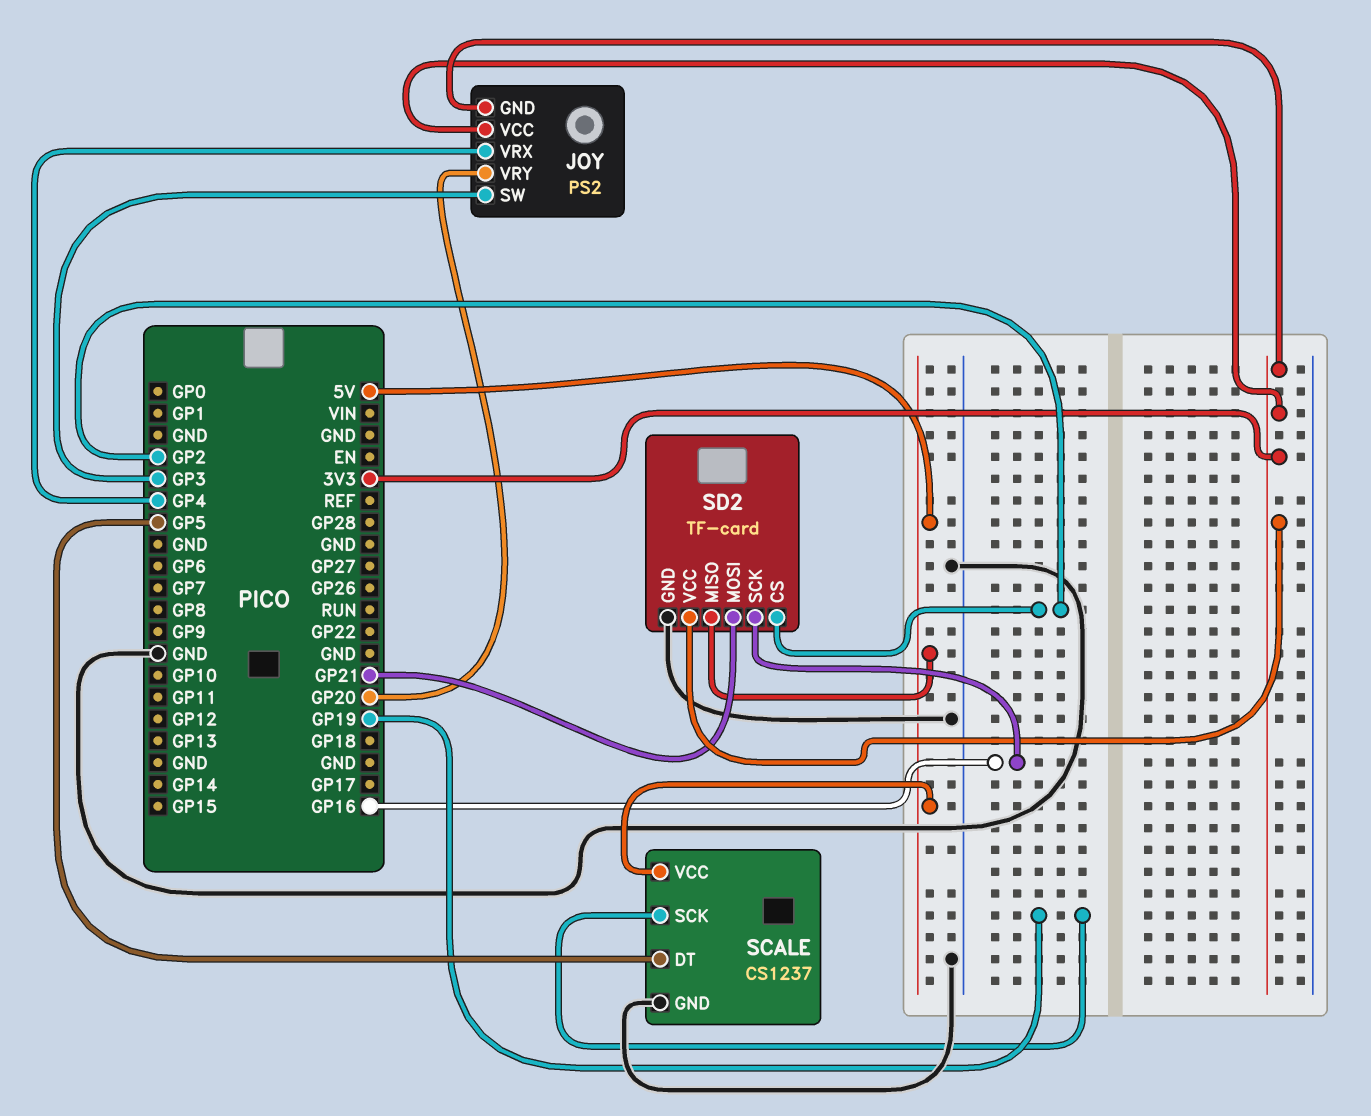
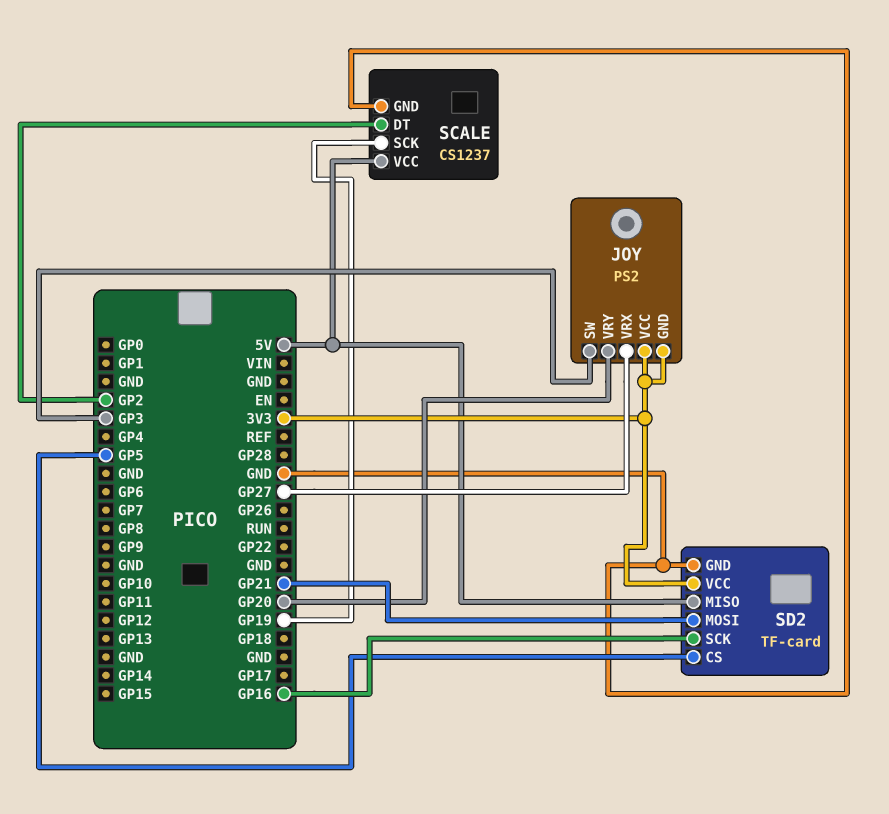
JOY pin VRX: GP4 -> GP27
SCALE pin DT: GP5 -> GP2
SD2 pin CS: GP2 -> GP5

